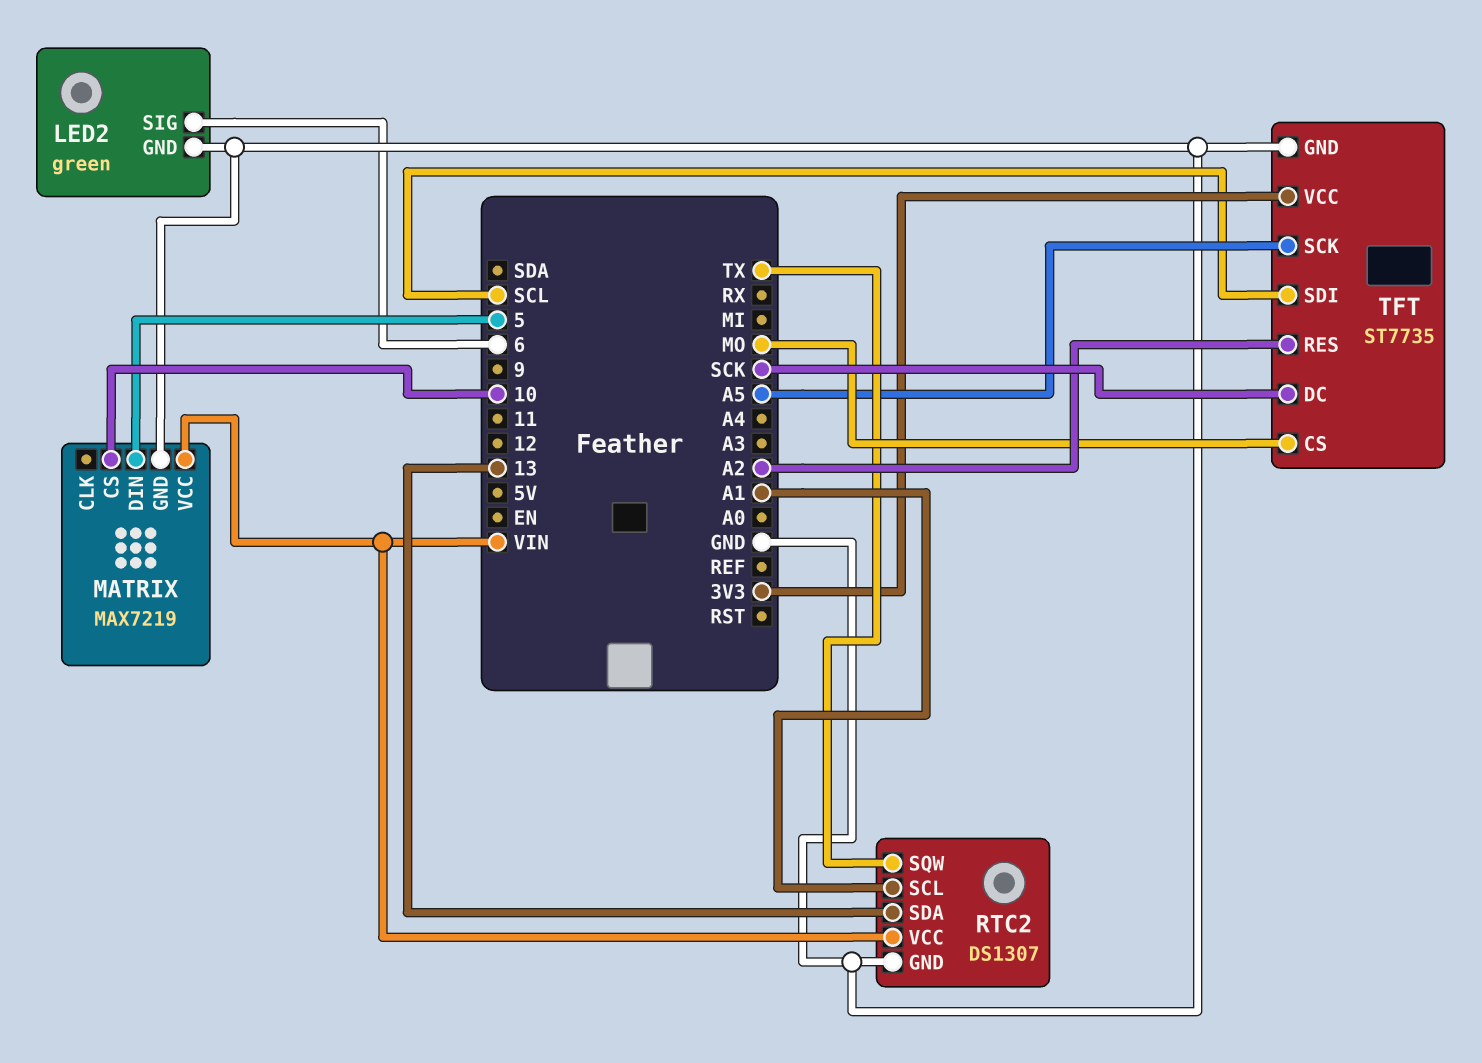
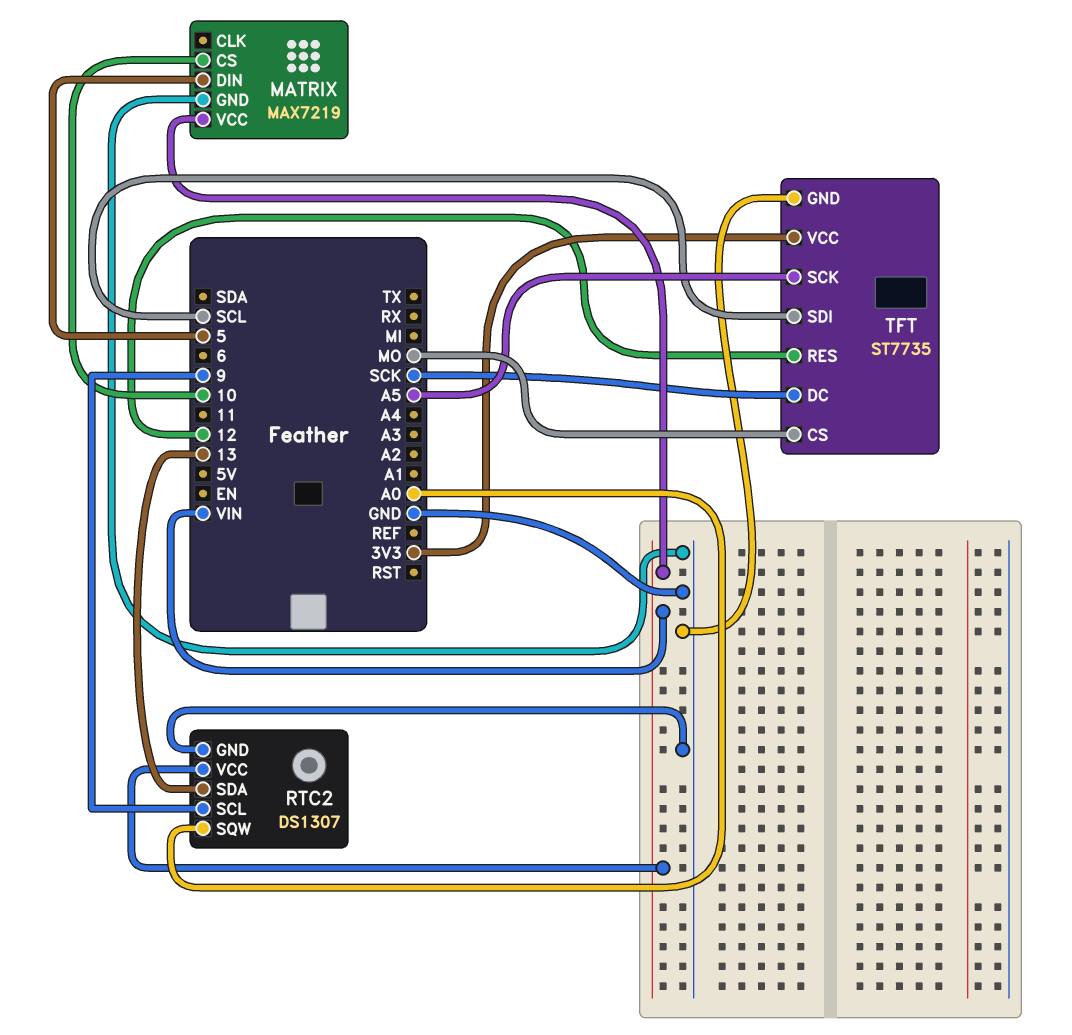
LED2: green -> none
LED2 pin GND: GND -> none
LED2 pin SIG: 6 -> none
RTC2 pin SCL: A1 -> 9
RTC2 pin SQW: TX -> A0
TFT pin RES: A2 -> 12

